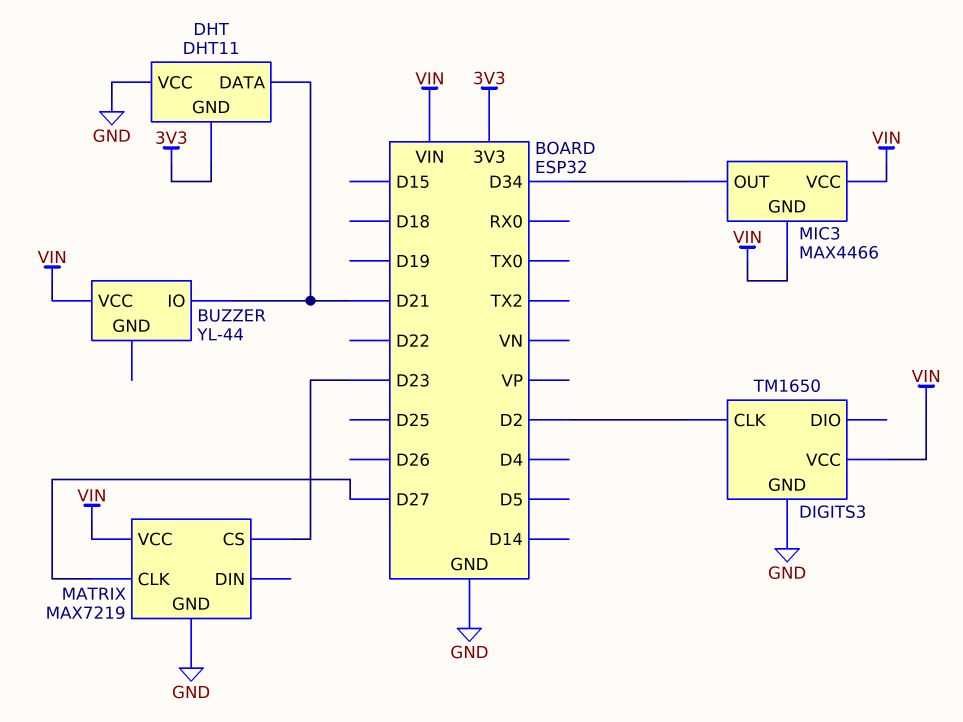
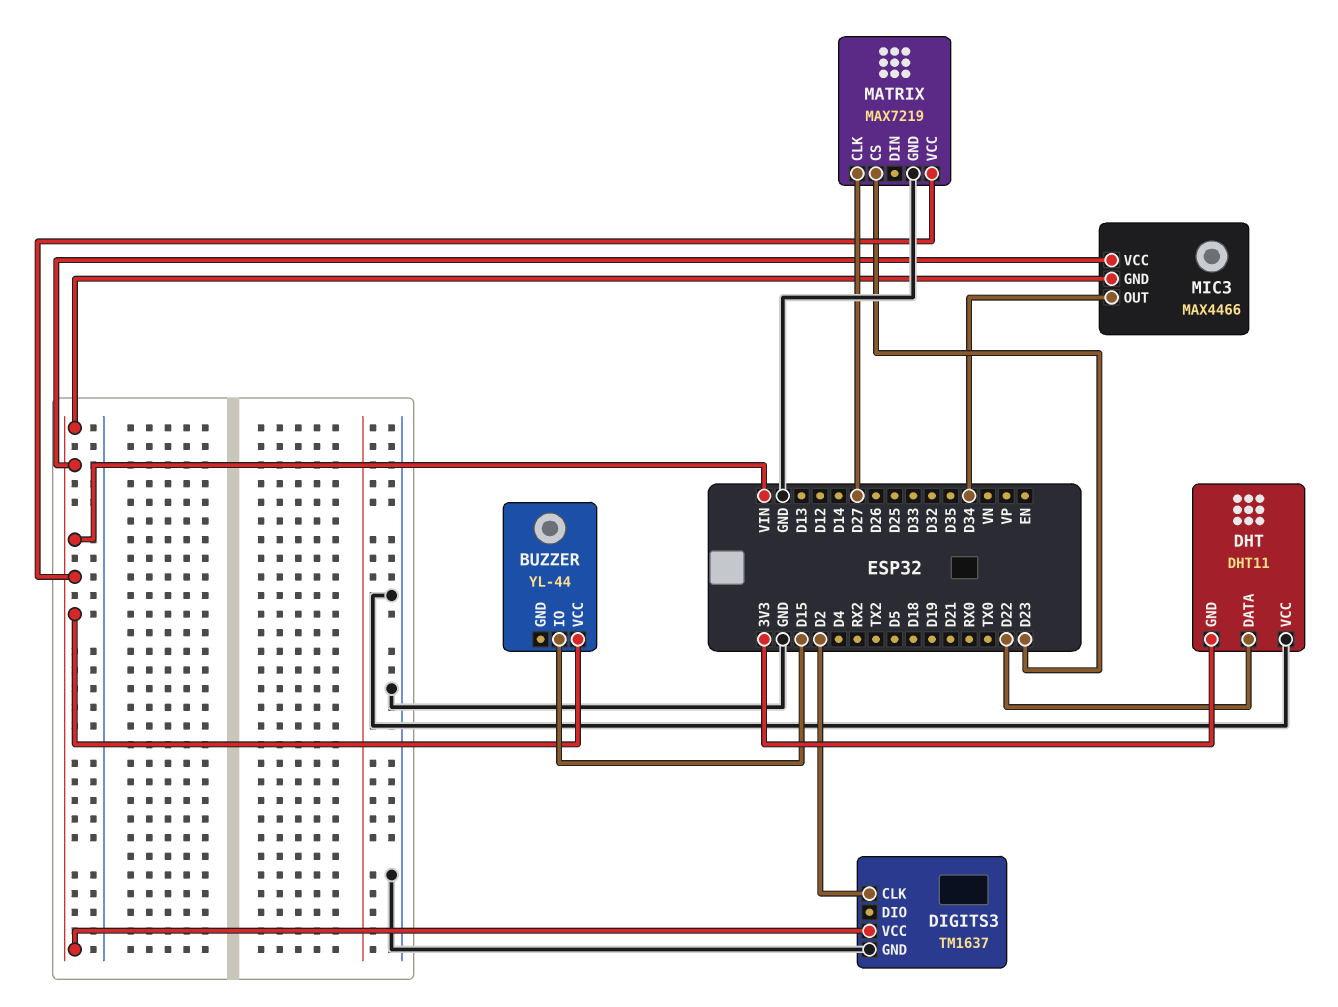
BUZZER pin IO: D21 -> D15
DHT pin DATA: D21 -> D22
DIGITS3: TM1650 -> TM1637

